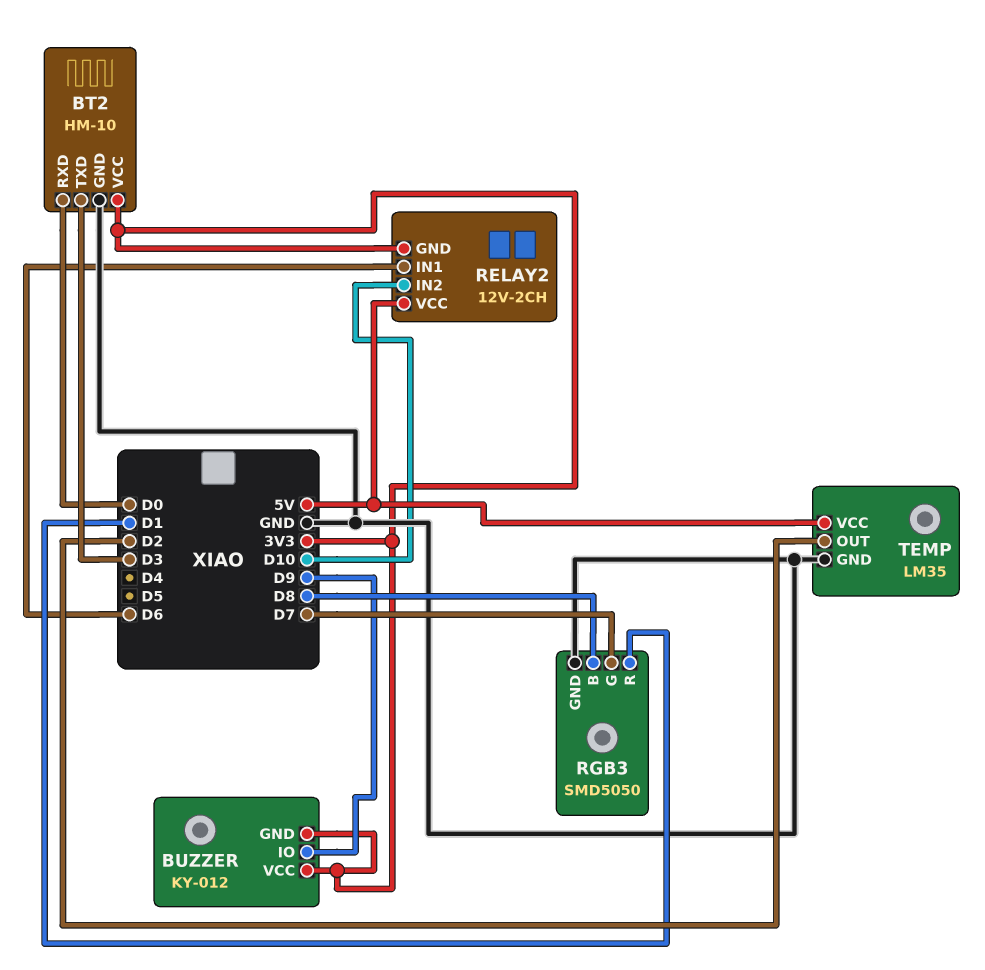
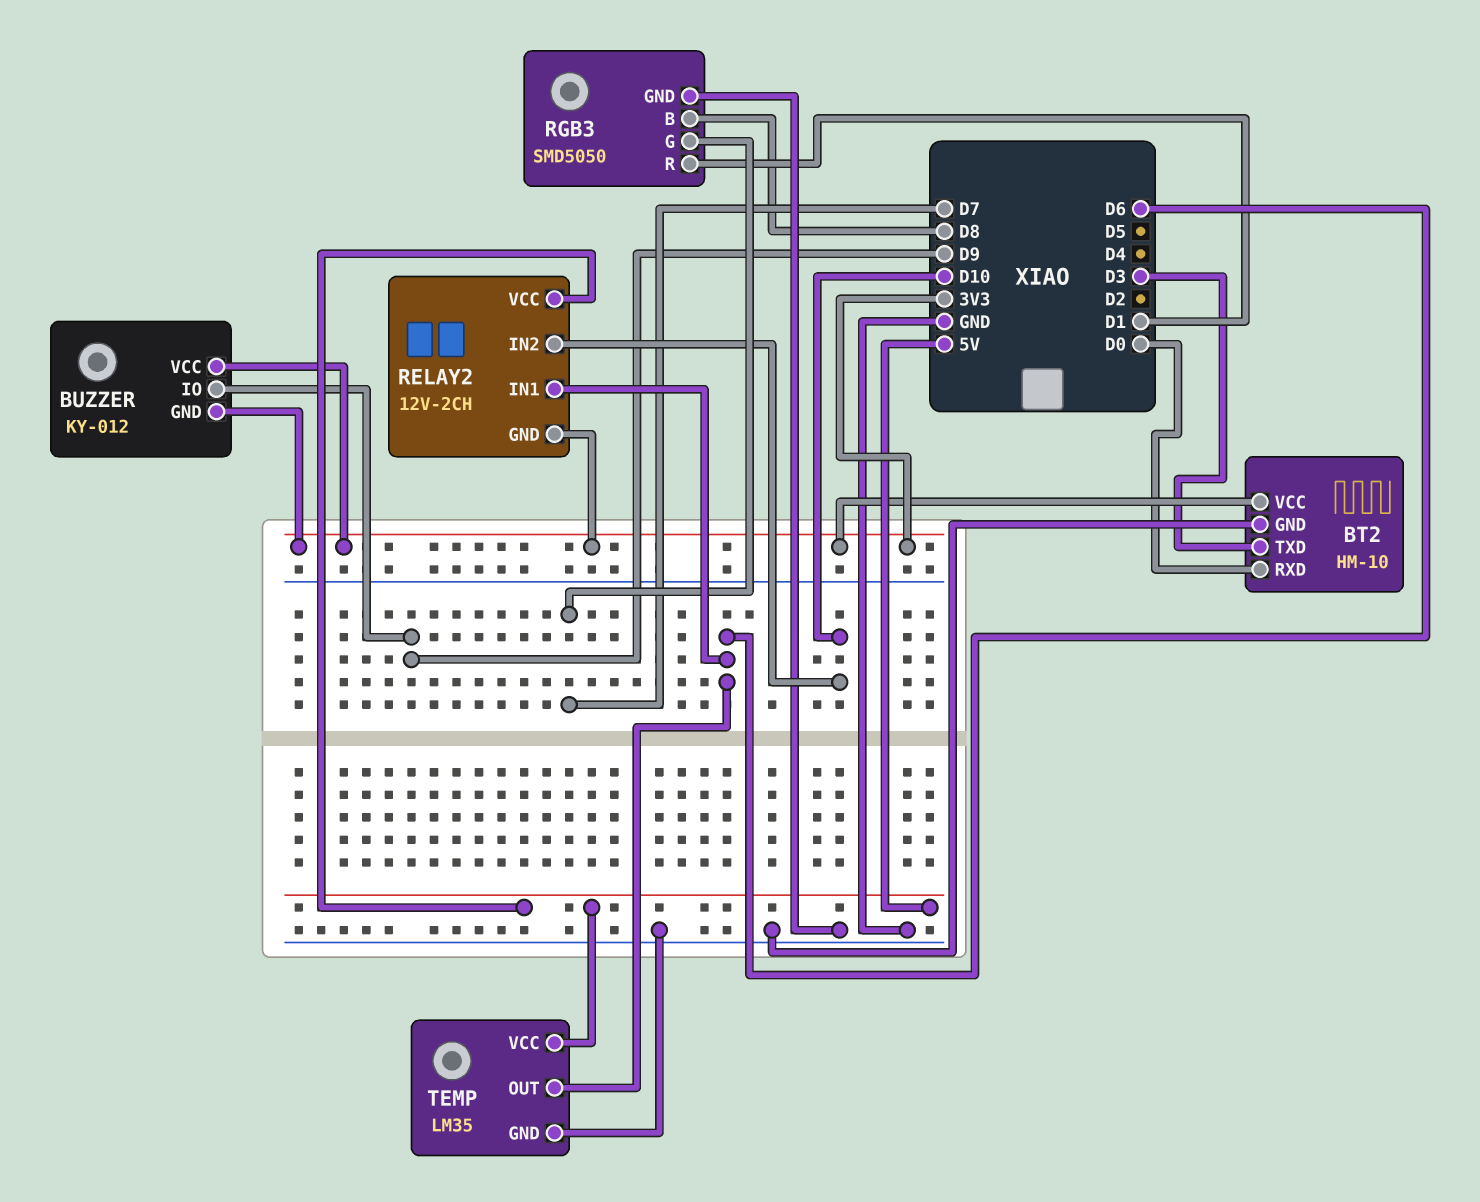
TEMP pin OUT: D2 -> D6

